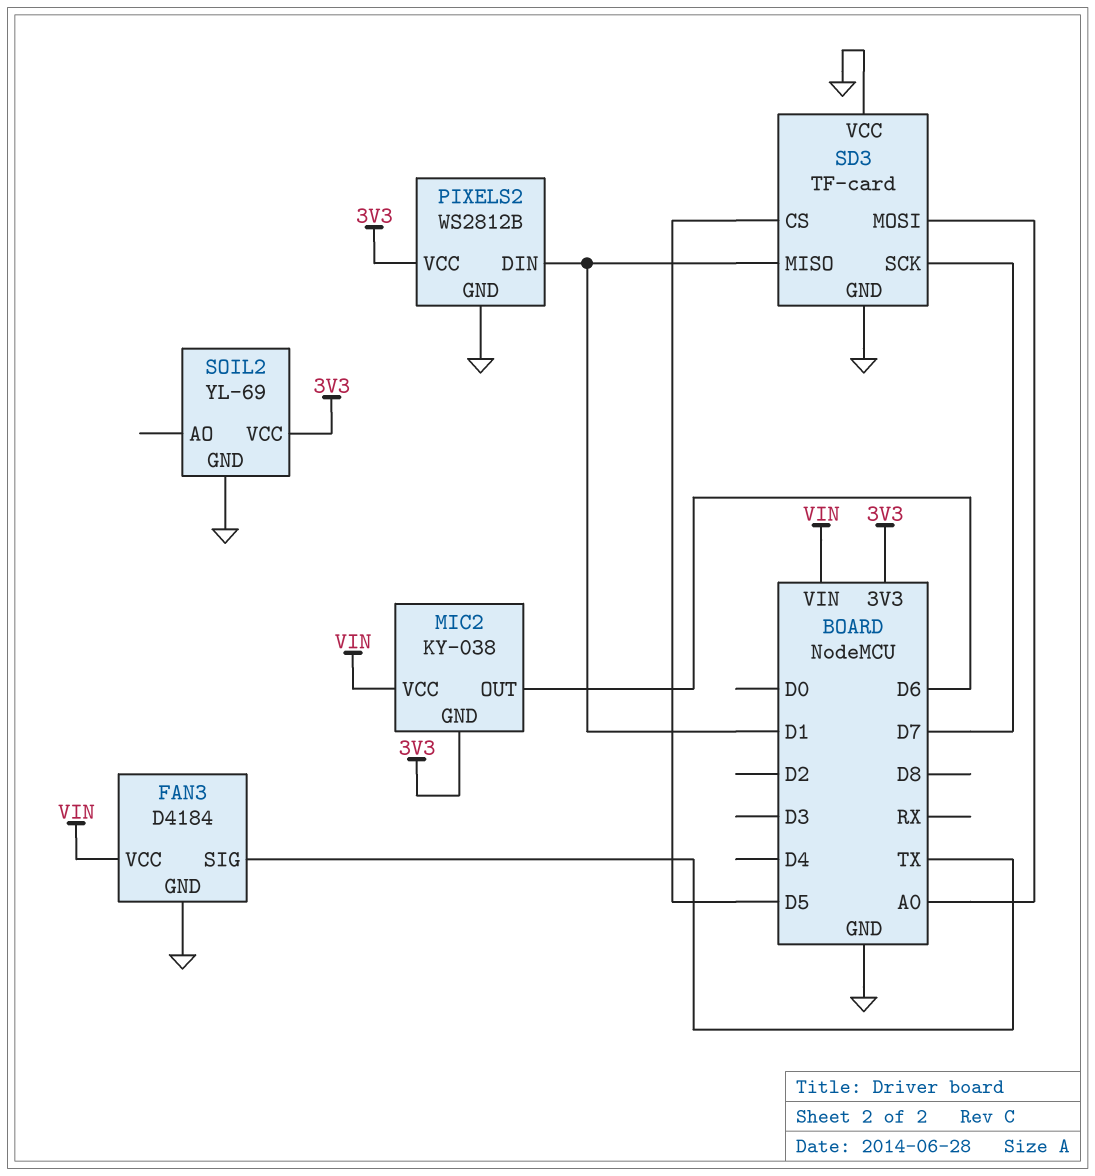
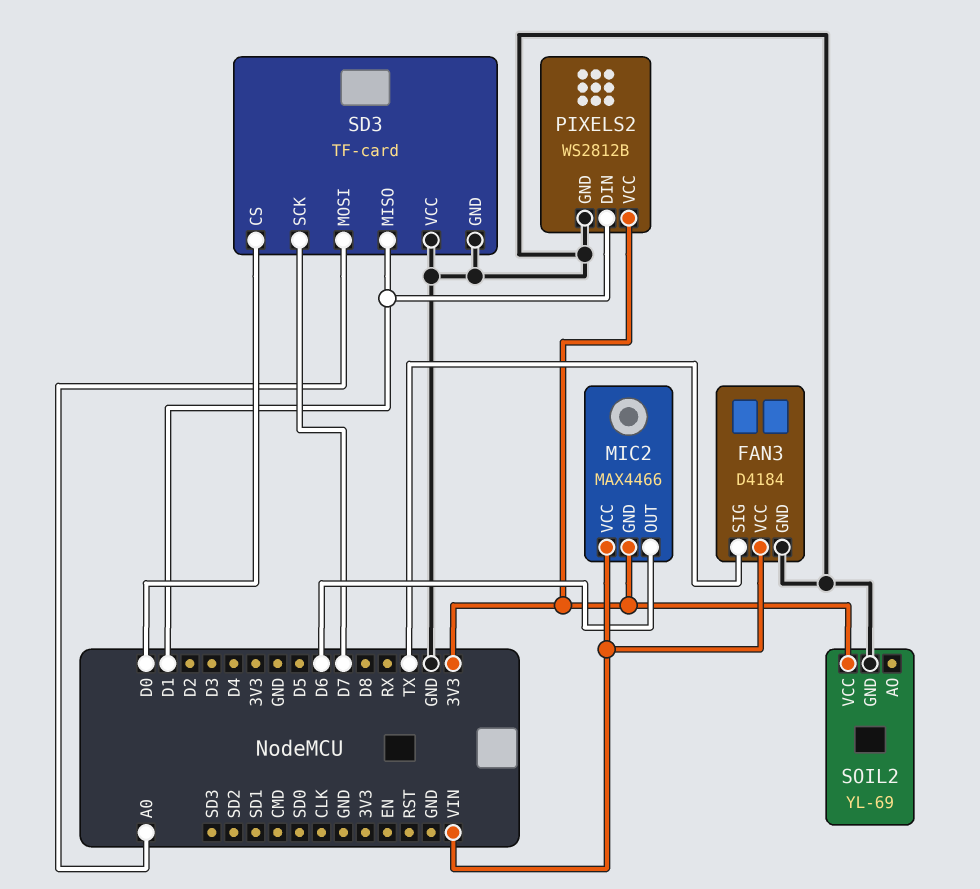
MIC2: KY-038 -> MAX4466
SD3 pin CS: D5 -> D0

